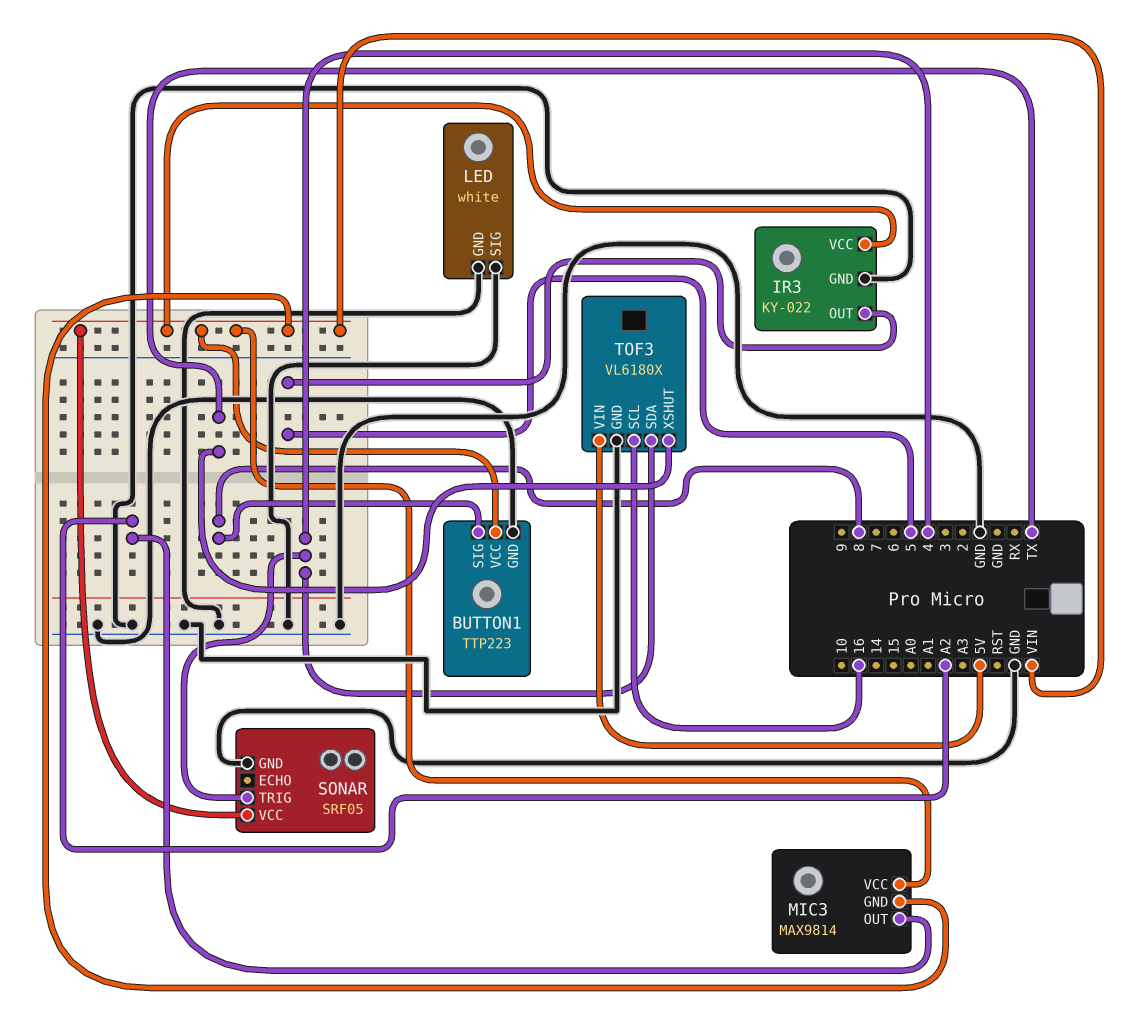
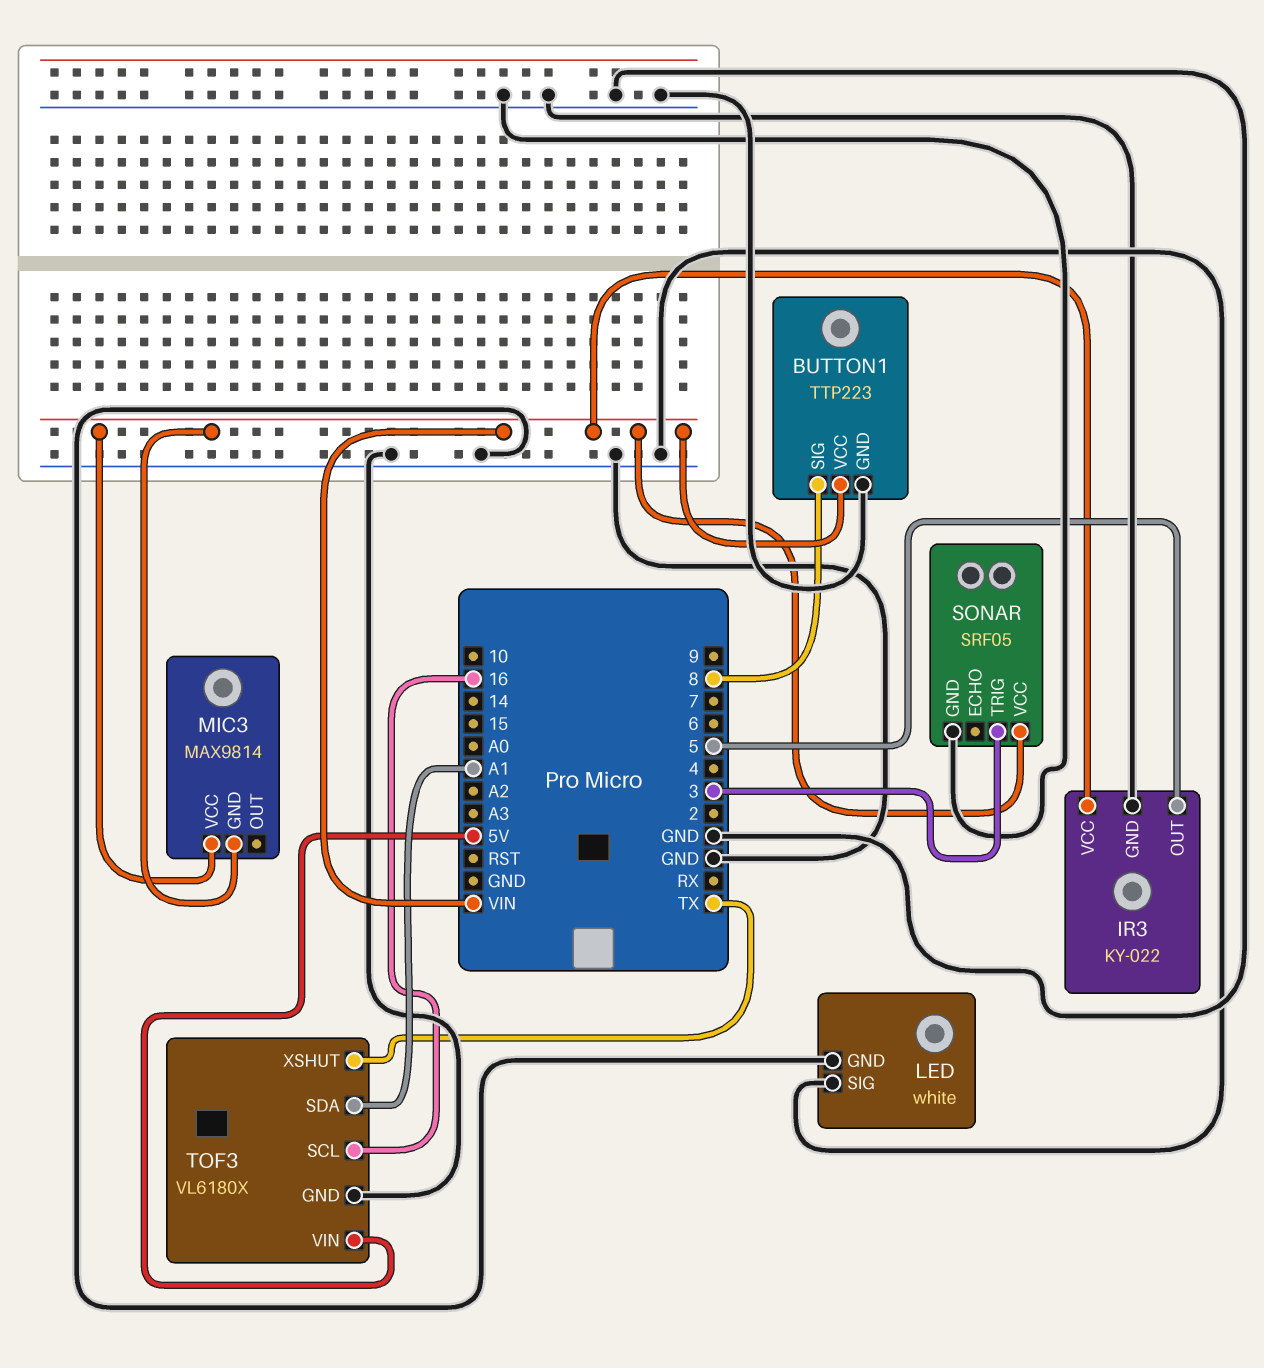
MIC3 pin OUT: A2 -> none
SONAR pin TRIG: 4 -> 3
TOF3 pin SDA: 4 -> A1

